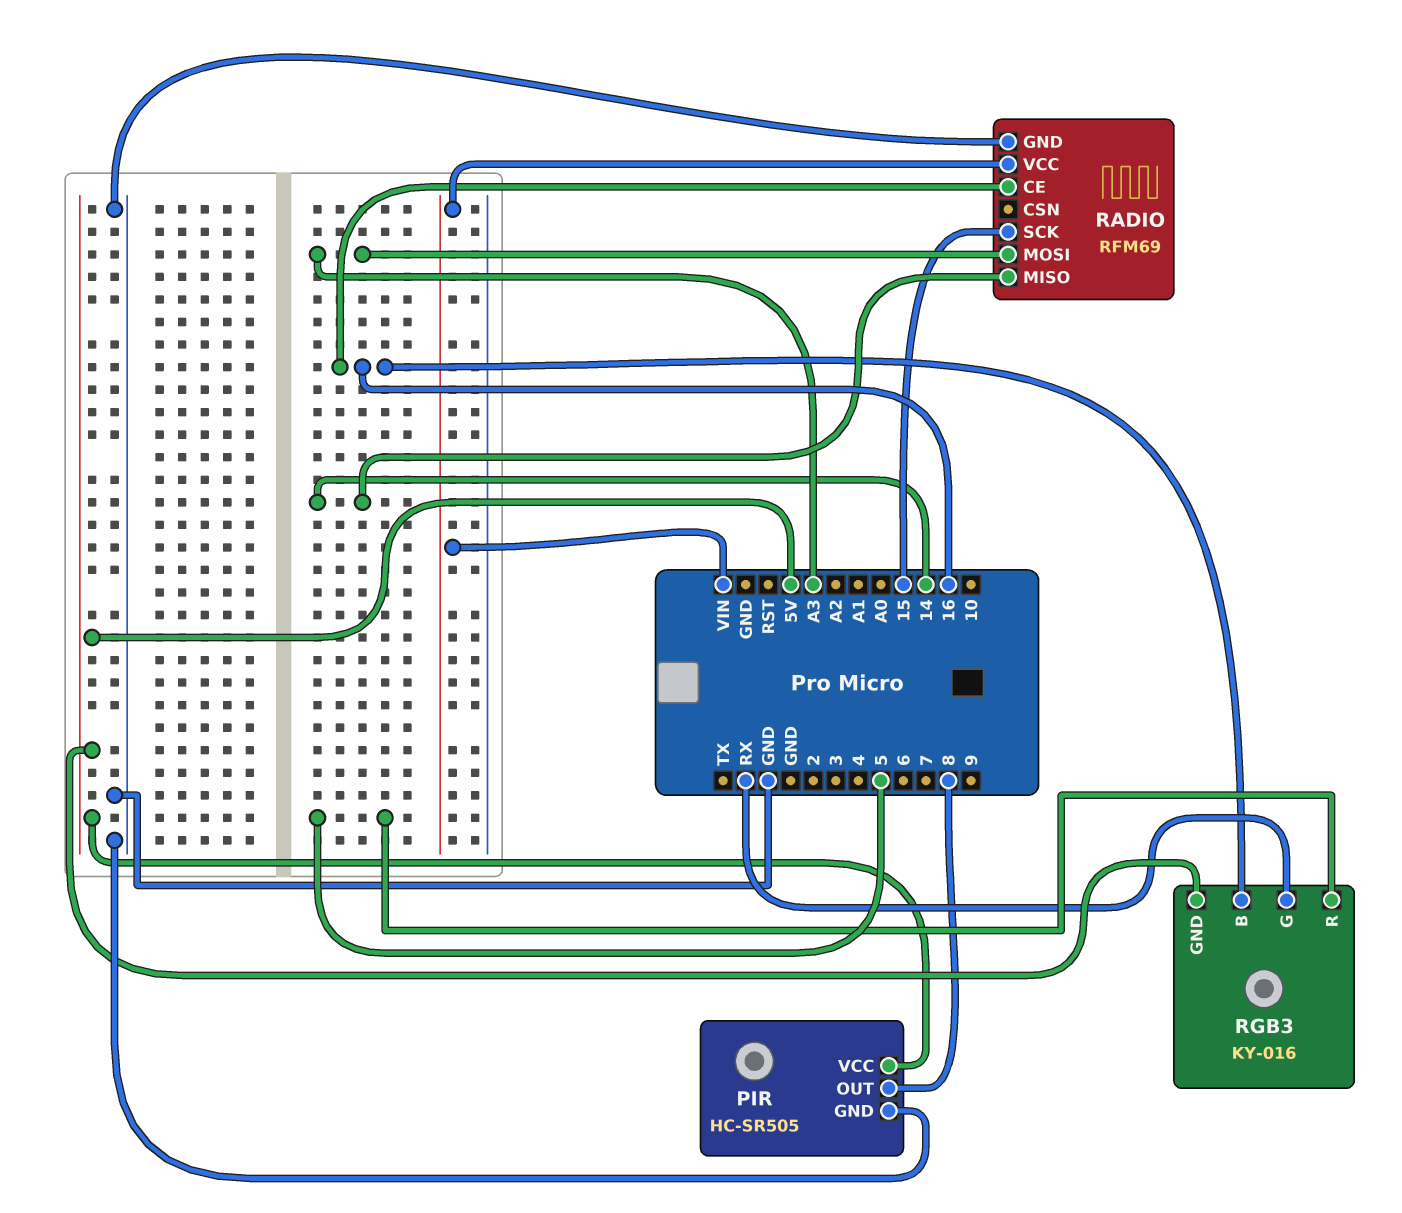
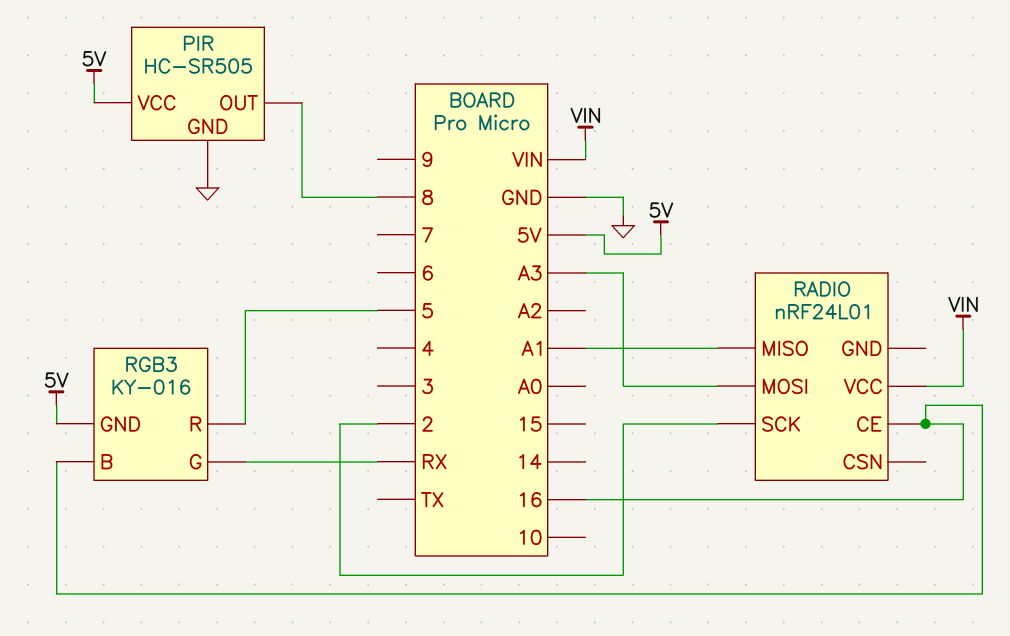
RADIO: RFM69 -> nRF24L01
RADIO pin GND: GND -> none
RADIO pin MISO: 14 -> A1
RADIO pin SCK: 15 -> 2

